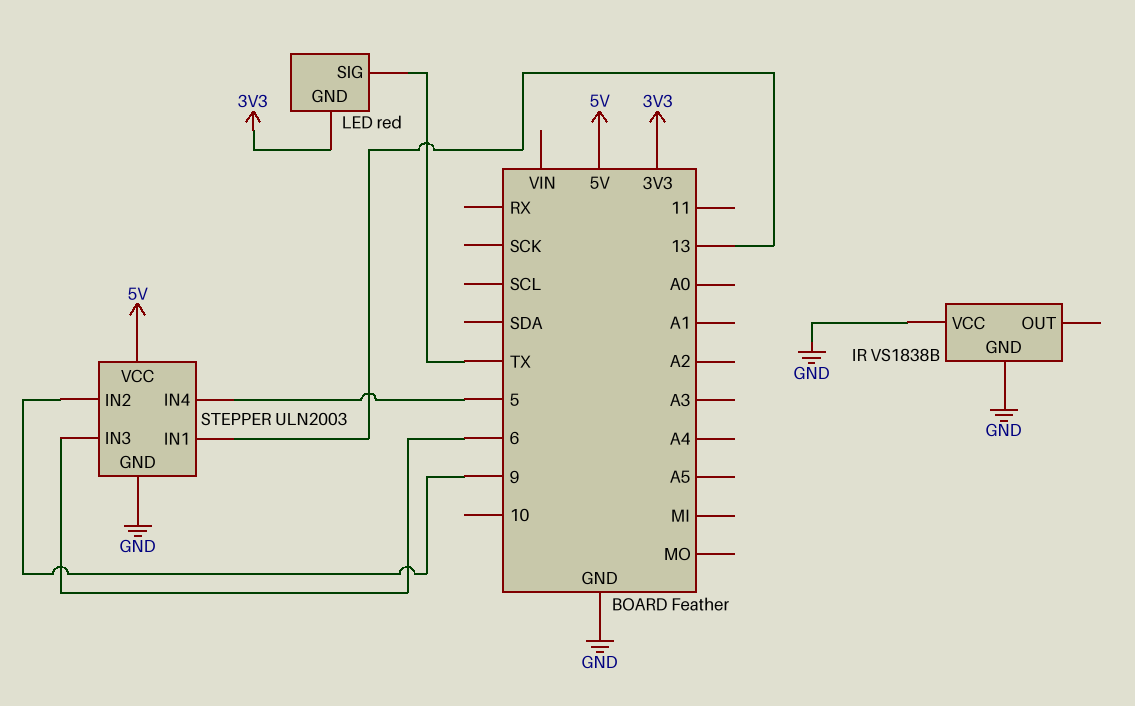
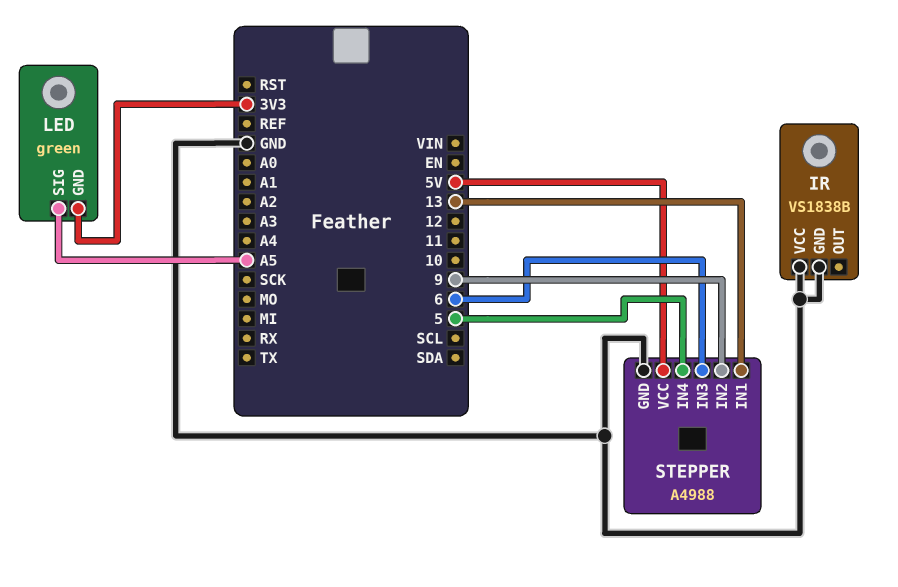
LED: red -> green
LED pin SIG: TX -> A5
STEPPER: ULN2003 -> A4988

